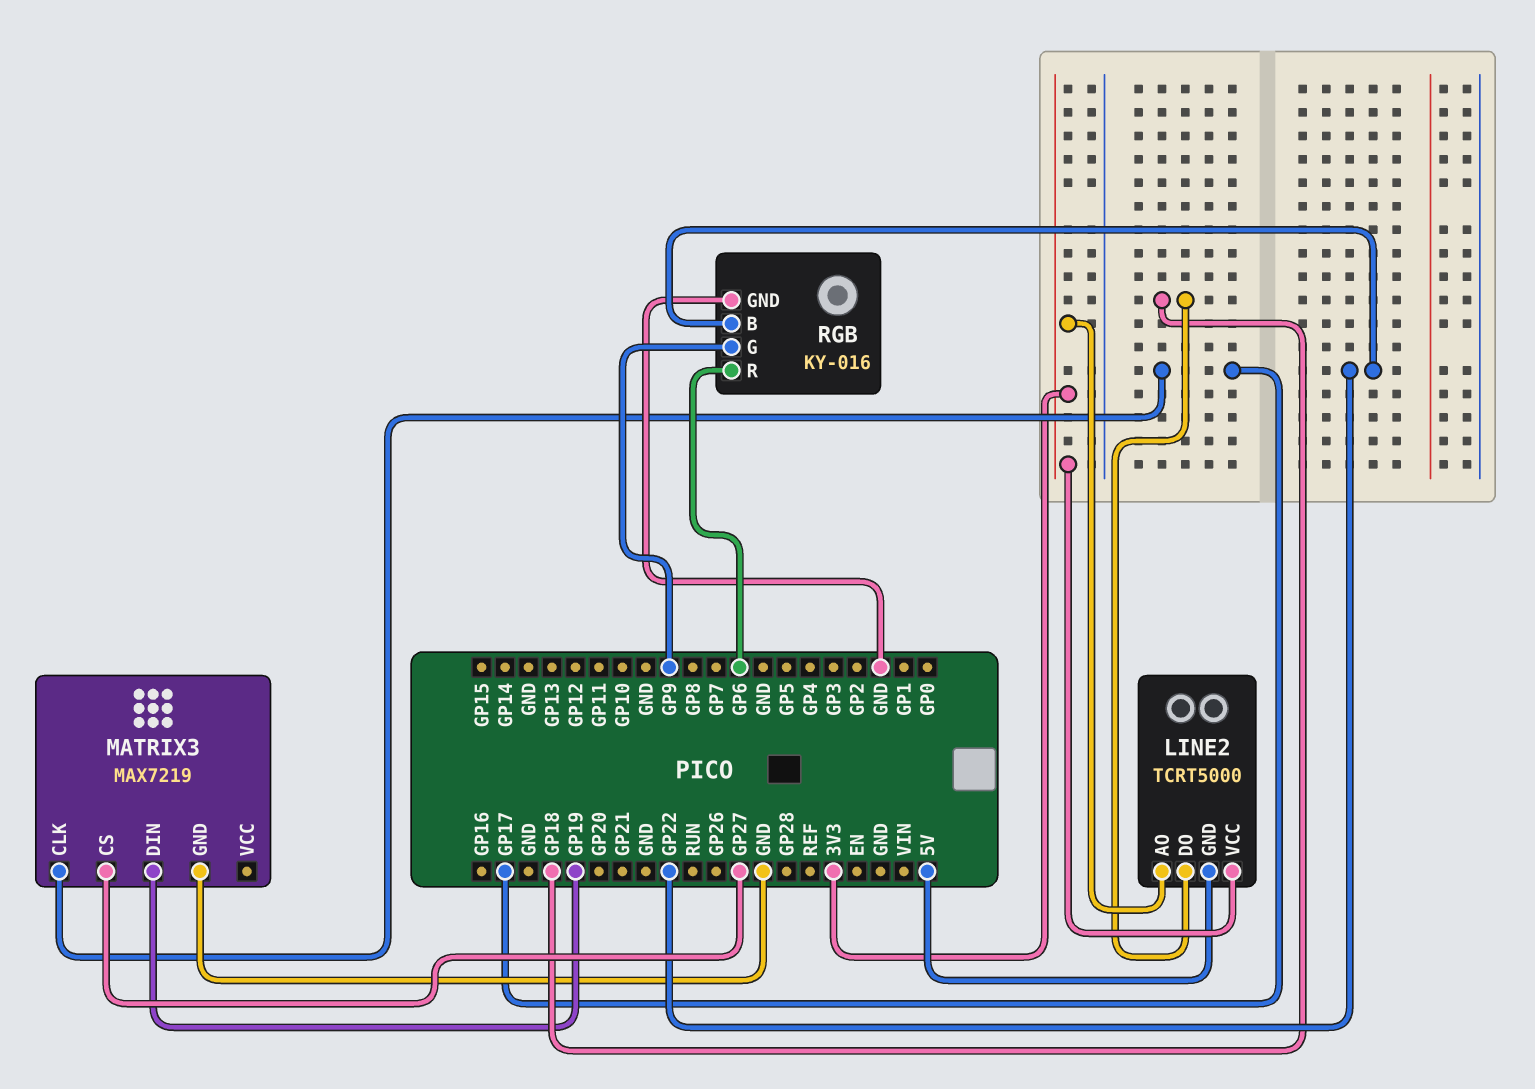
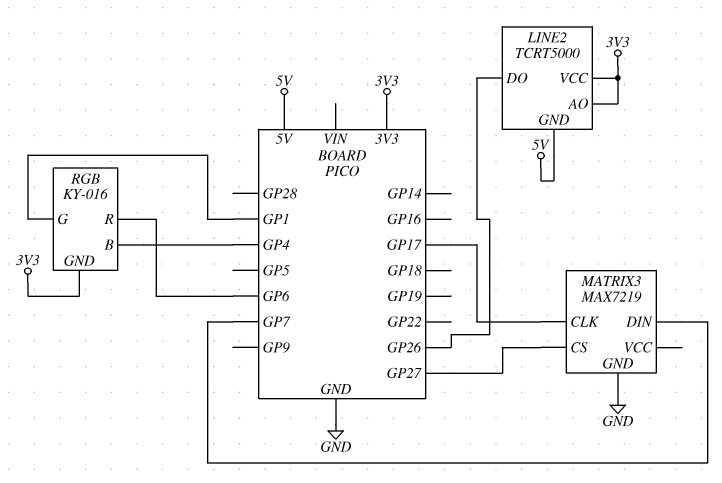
LINE2 pin DO: GP18 -> GP26
MATRIX3 pin DIN: GP19 -> GP7
RGB pin B: GP22 -> GP4
RGB pin G: GP9 -> GP1
RGB pin GND: GND -> 3V3

